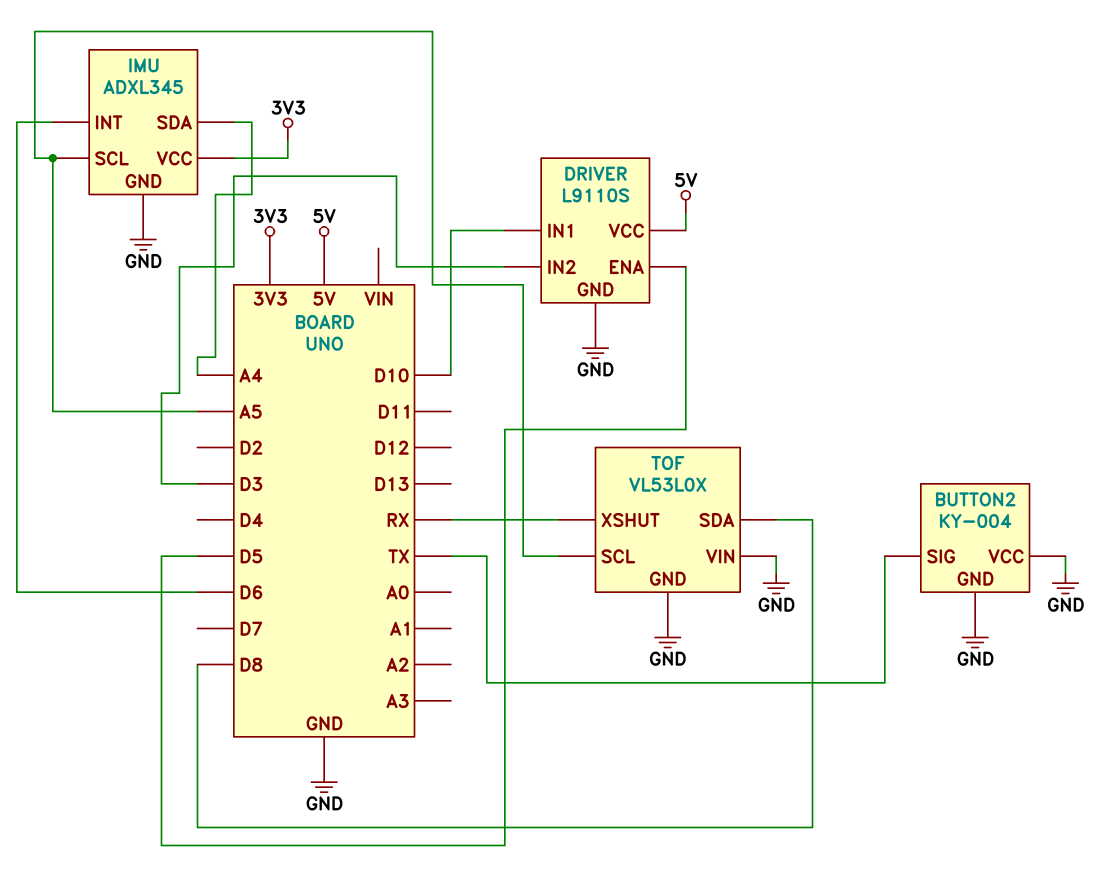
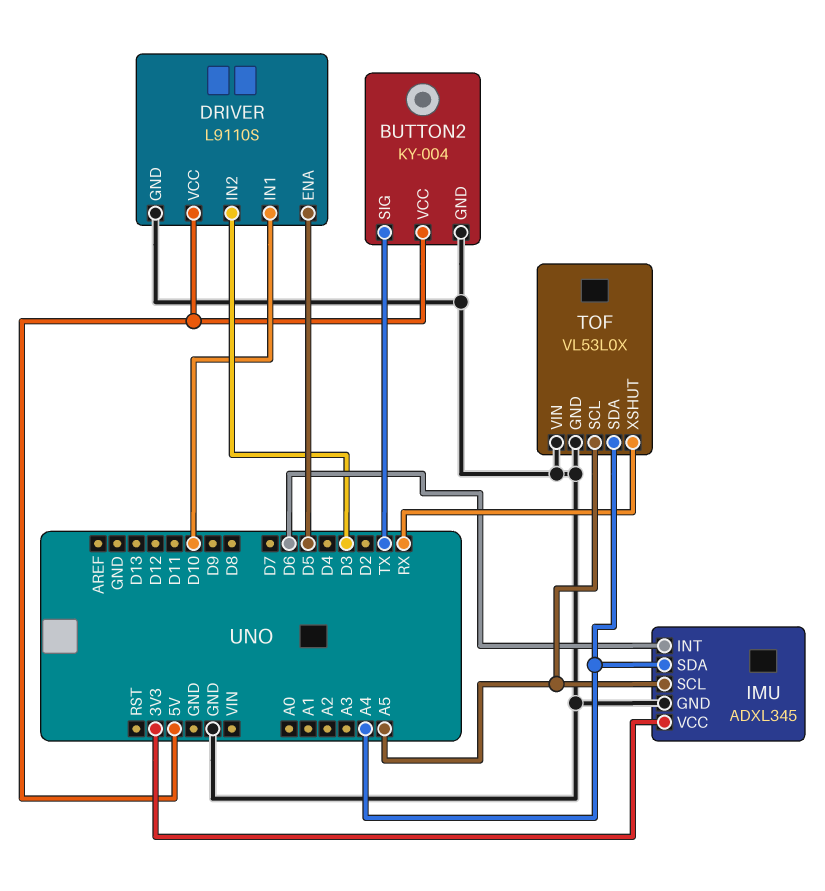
BUTTON2 pin VCC: GND -> 5V
TOF pin SDA: D8 -> A4

